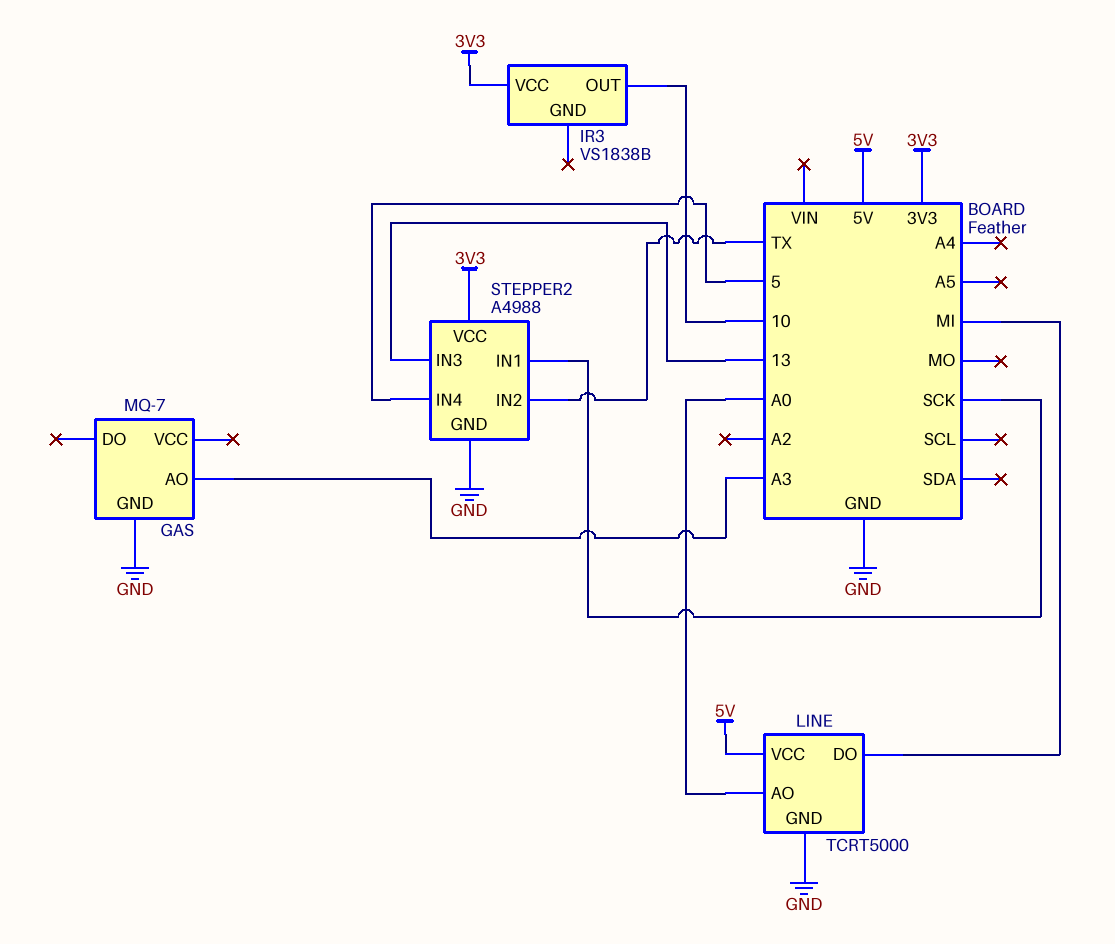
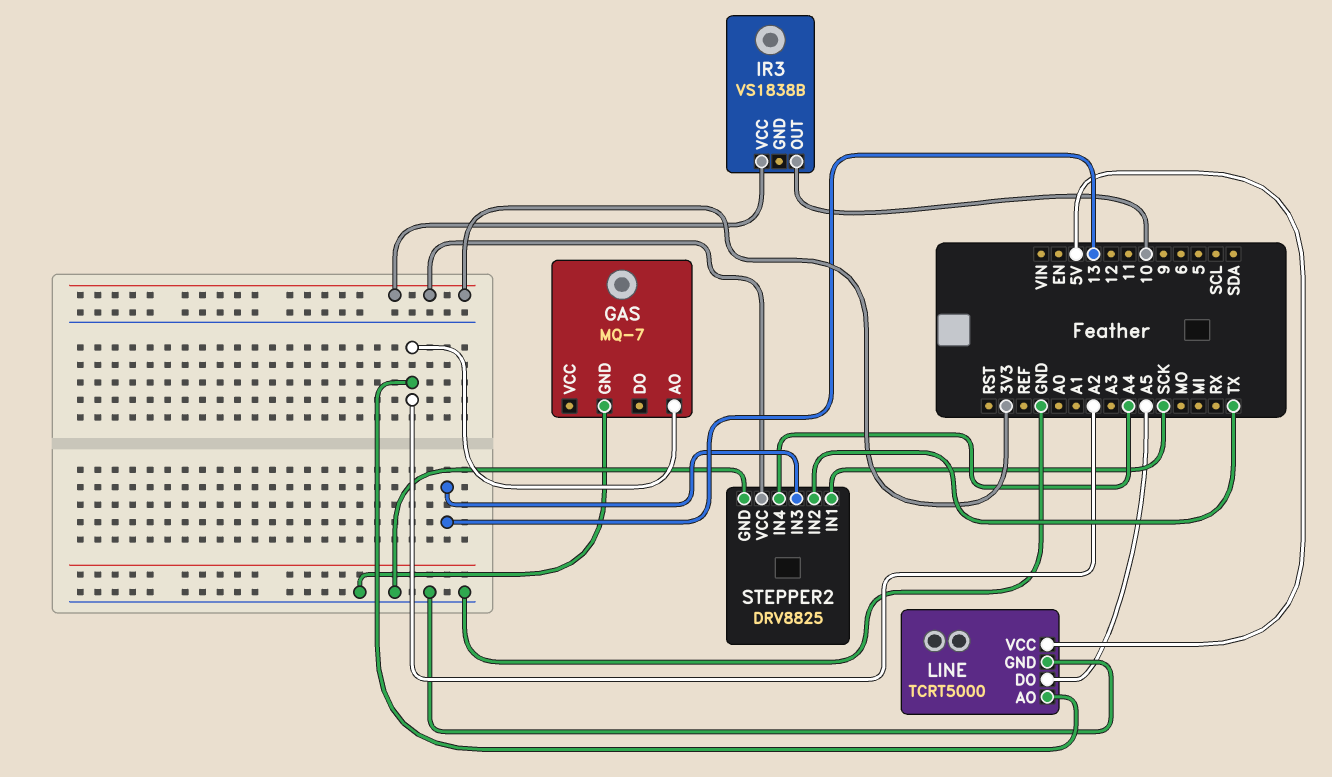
GAS pin AO: A3 -> A2
LINE pin AO: A0 -> A2
LINE pin DO: MI -> A5
STEPPER2: A4988 -> DRV8825
STEPPER2 pin IN4: 5 -> A4

